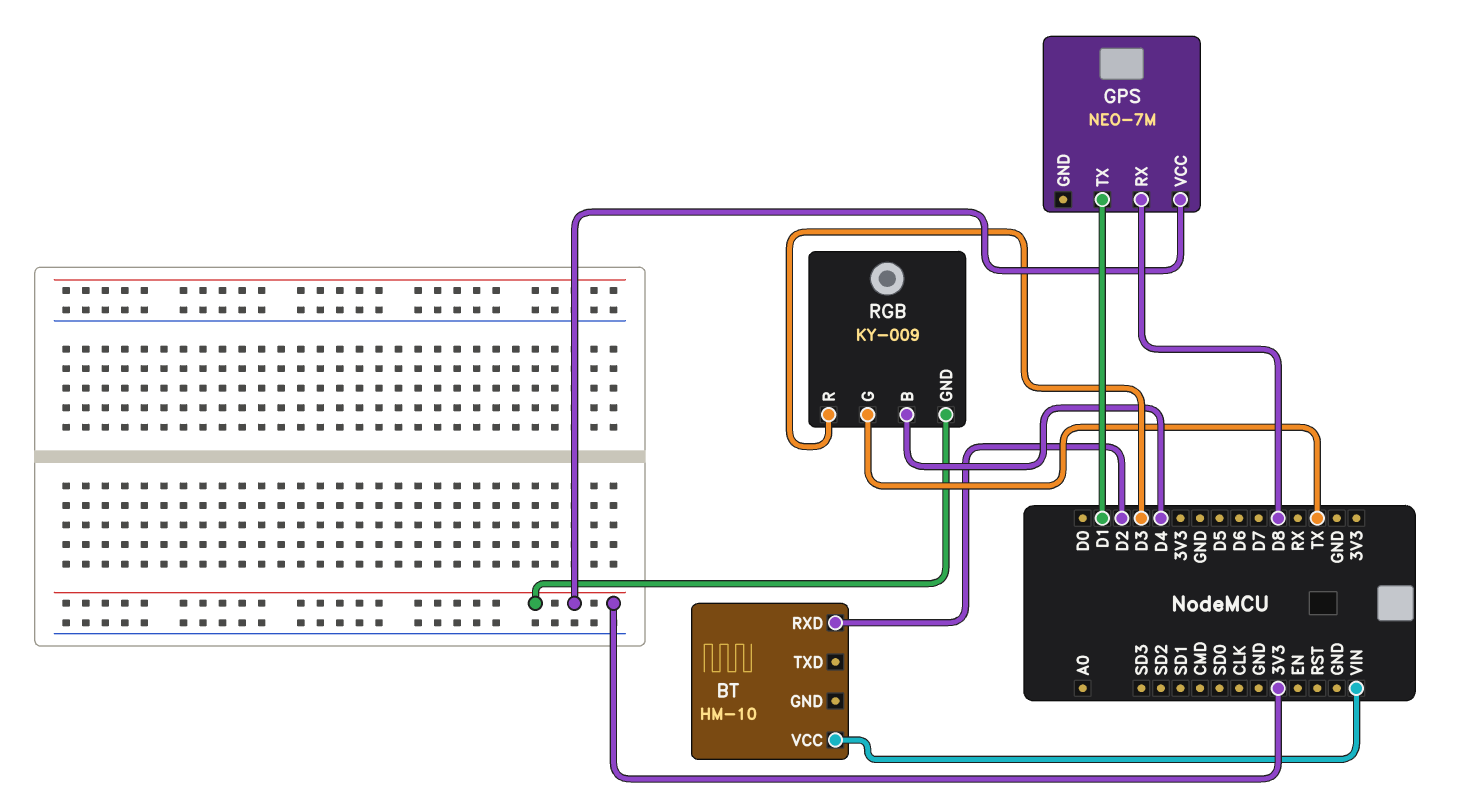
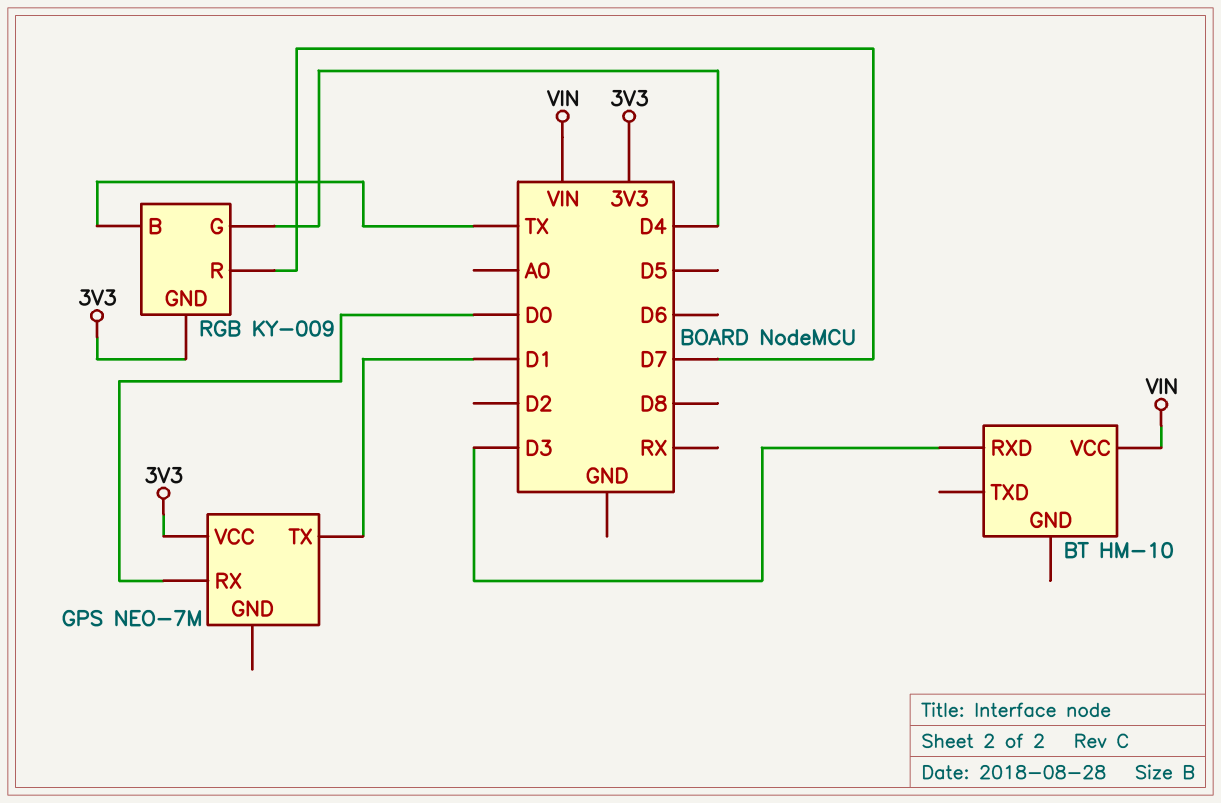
BT pin RXD: D2 -> D3
GPS pin RX: D8 -> D0
RGB pin B: D4 -> TX
RGB pin G: TX -> D4
RGB pin R: D3 -> D7

